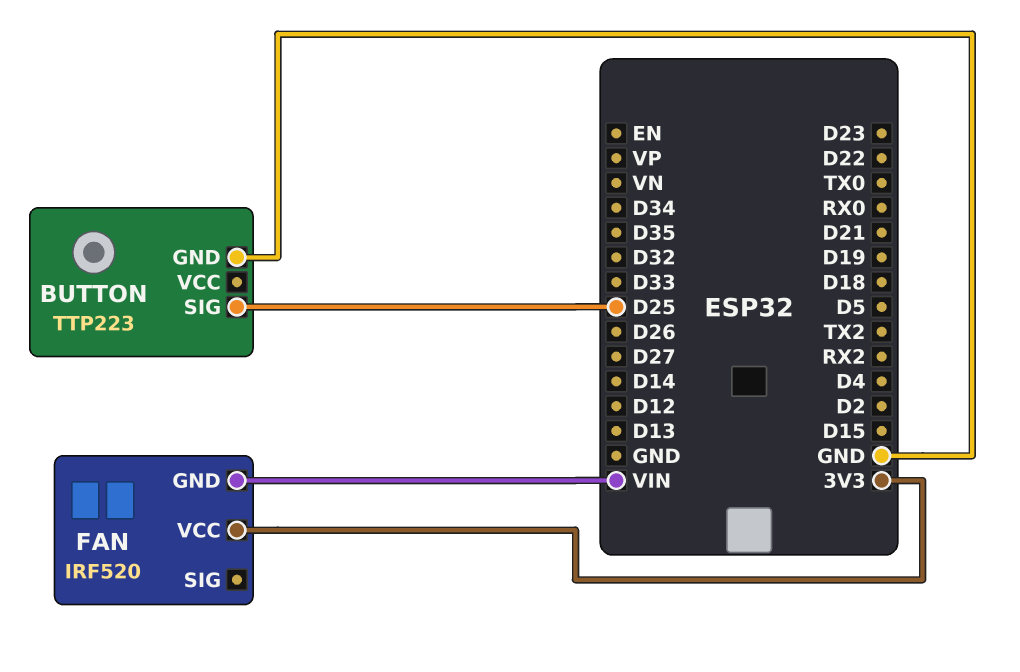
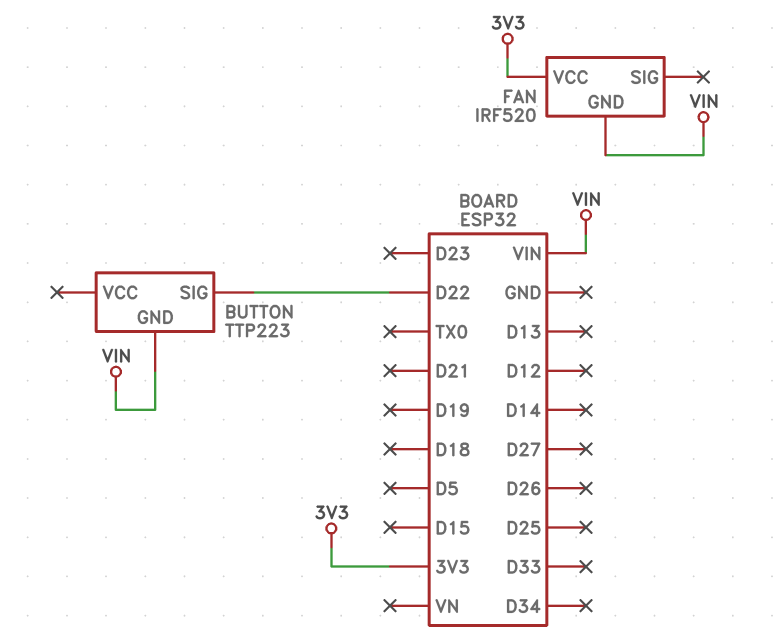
BUTTON pin GND: GND -> VIN
BUTTON pin SIG: D25 -> D22

